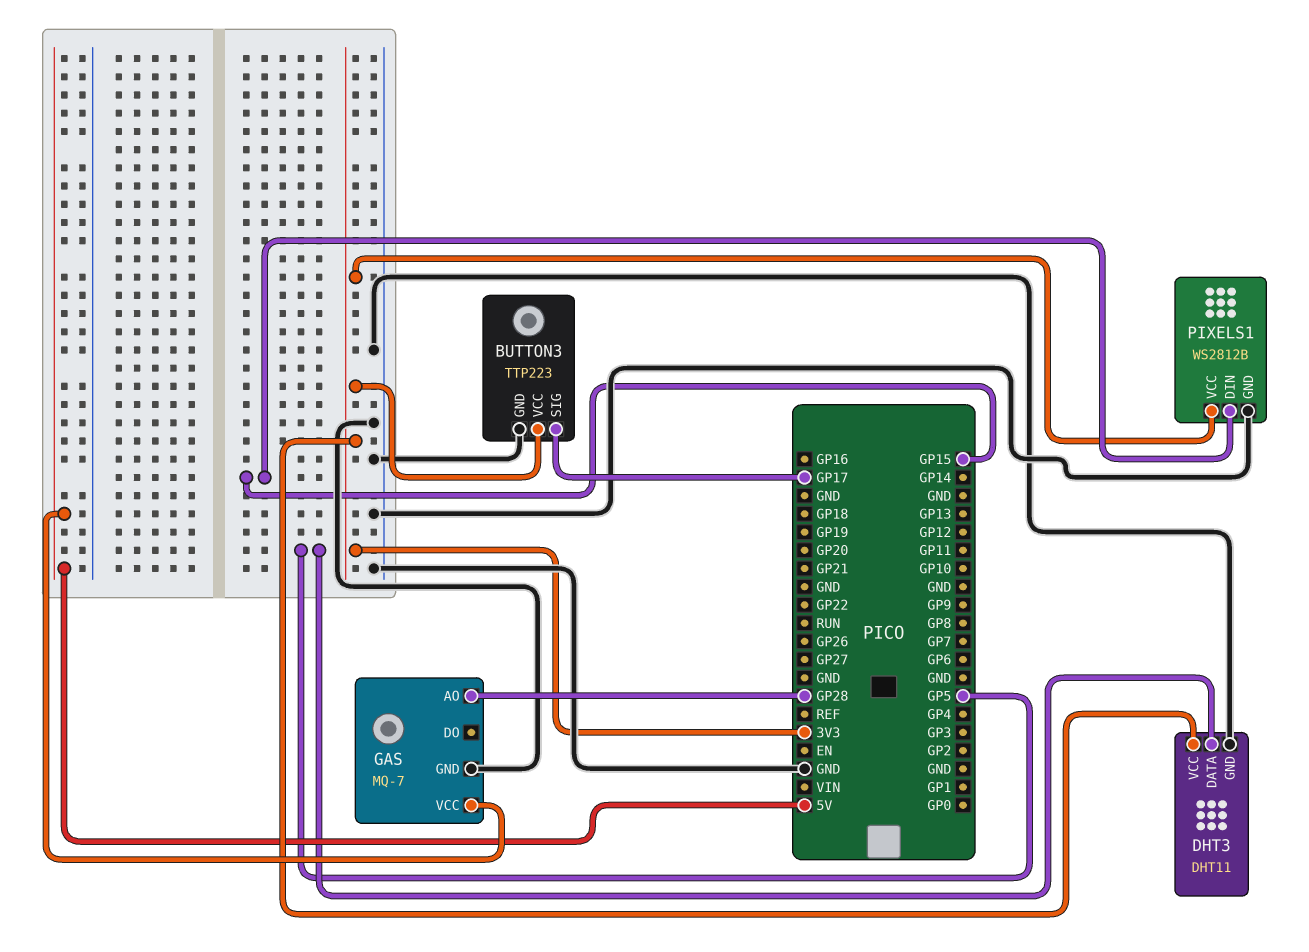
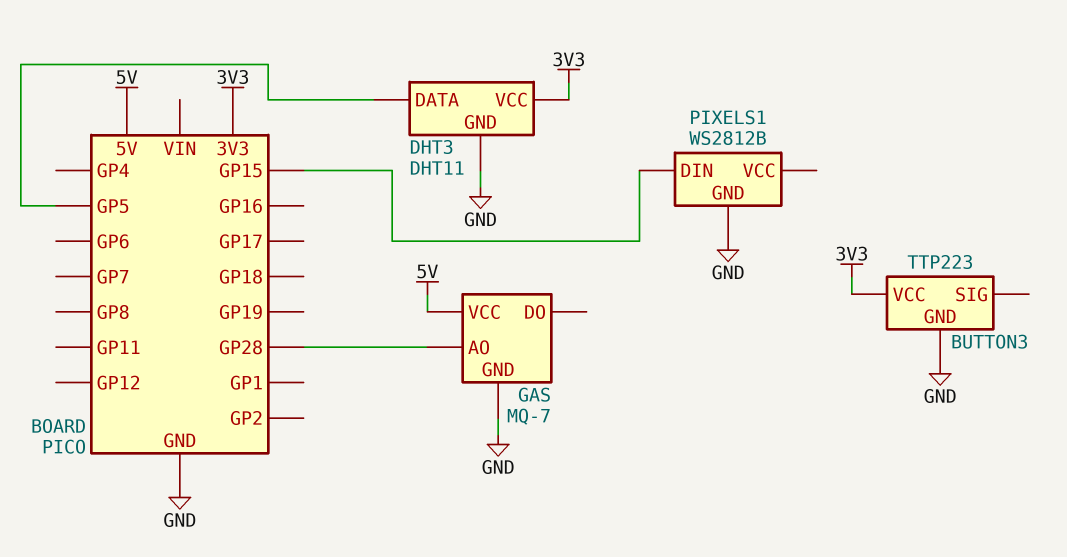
BUTTON3 pin SIG: GP17 -> none
PIXELS1 pin VCC: 3V3 -> none

